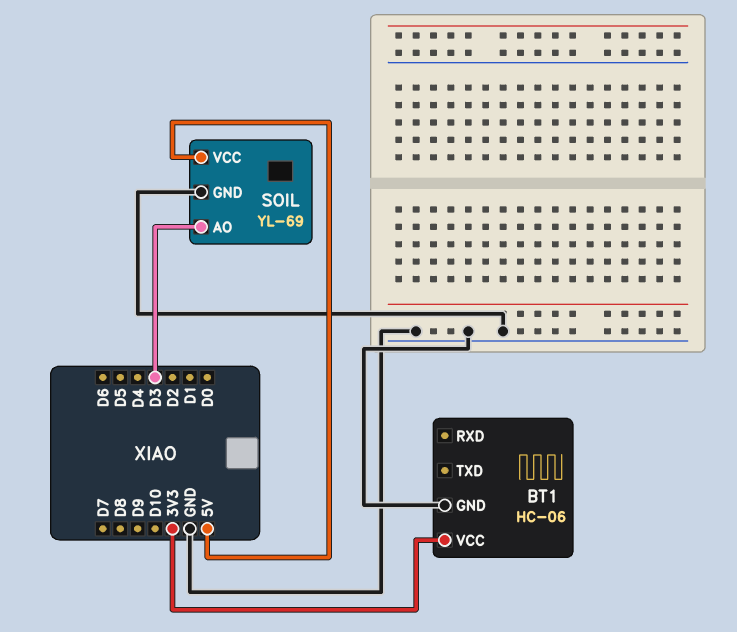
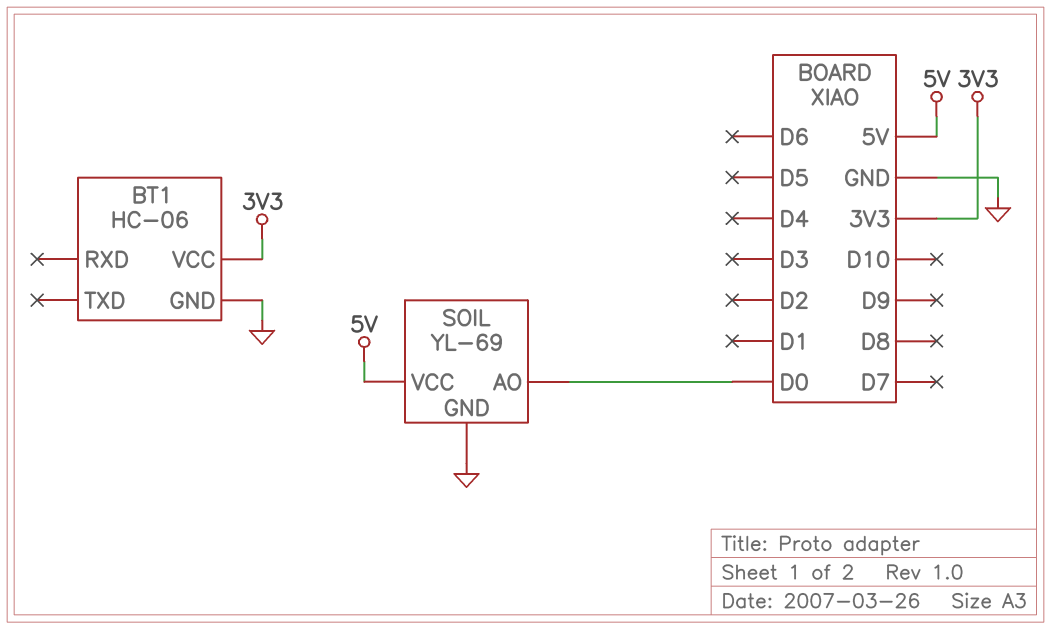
SOIL pin AO: D3 -> D0

